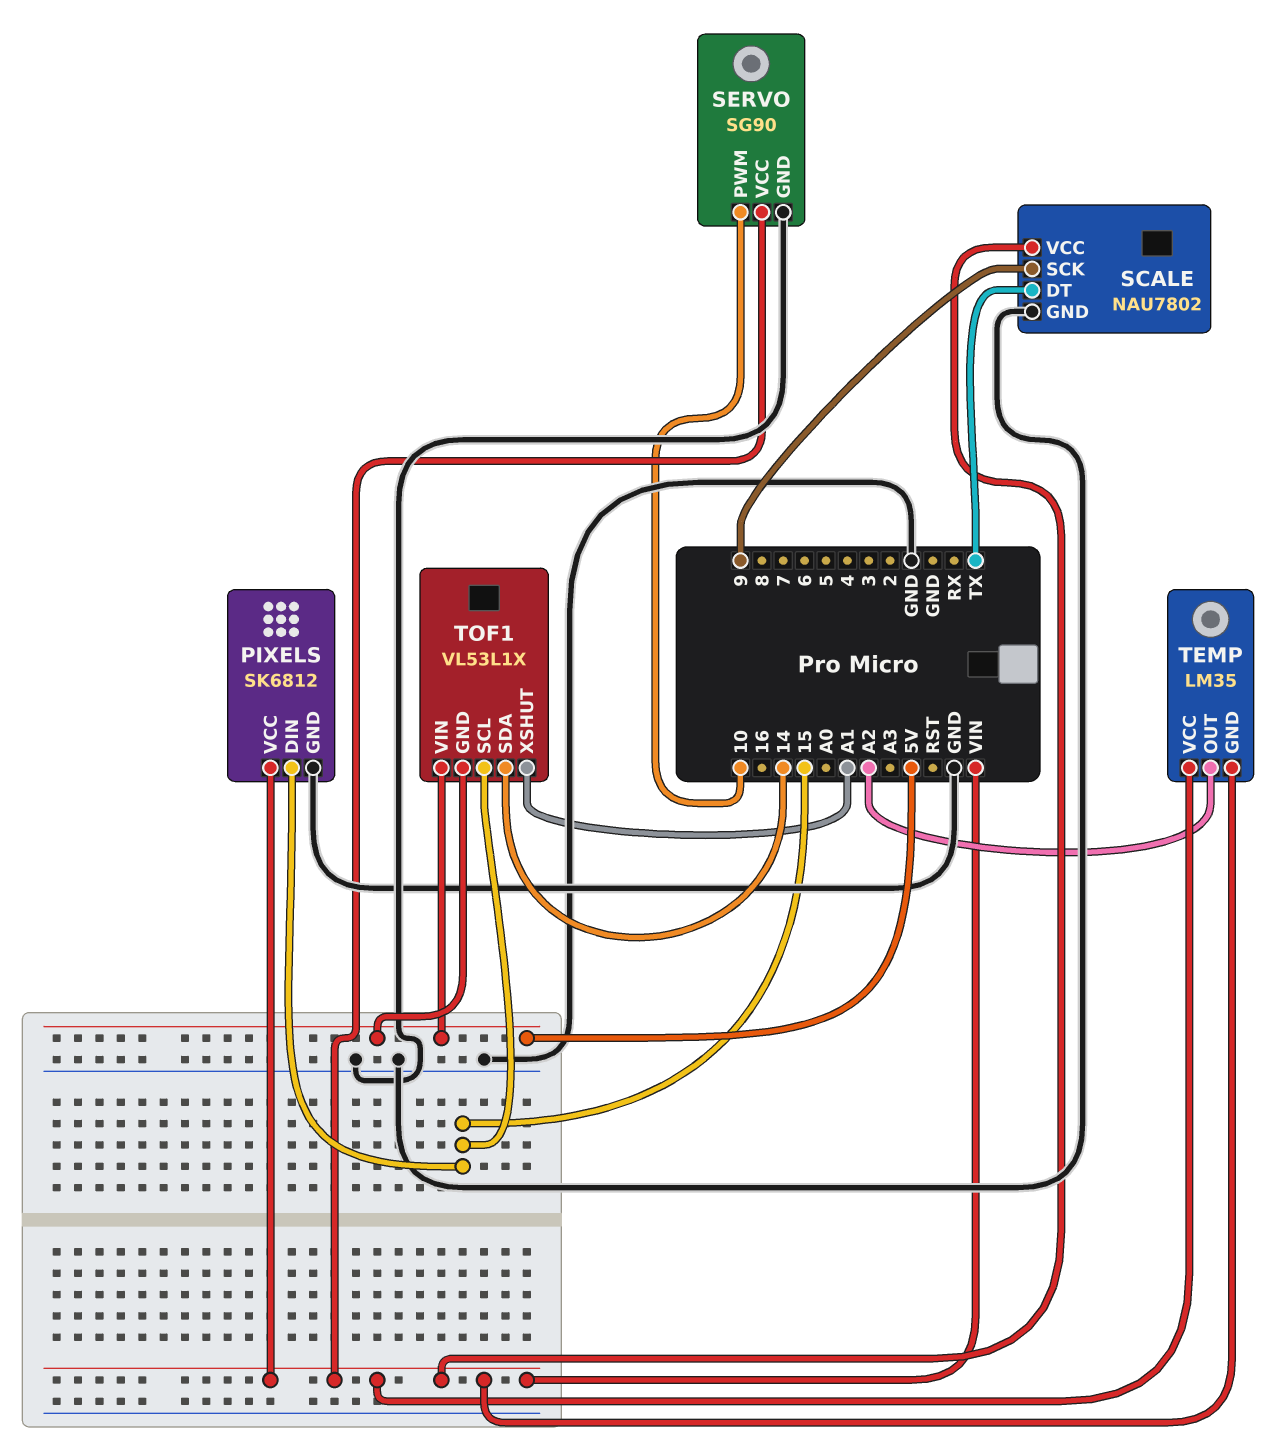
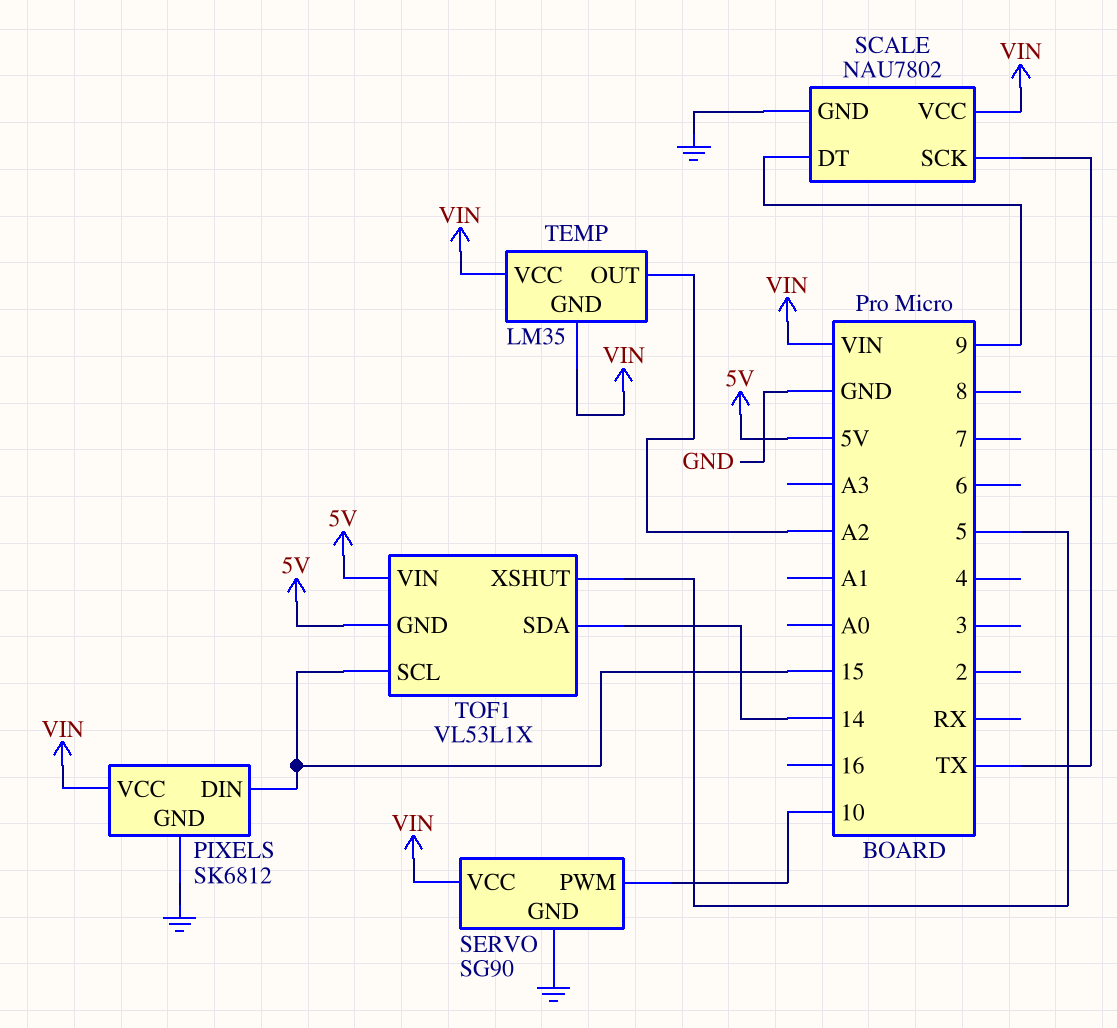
SCALE pin DT: TX -> 9
SCALE pin SCK: 9 -> TX
TOF1 pin XSHUT: A1 -> 5

